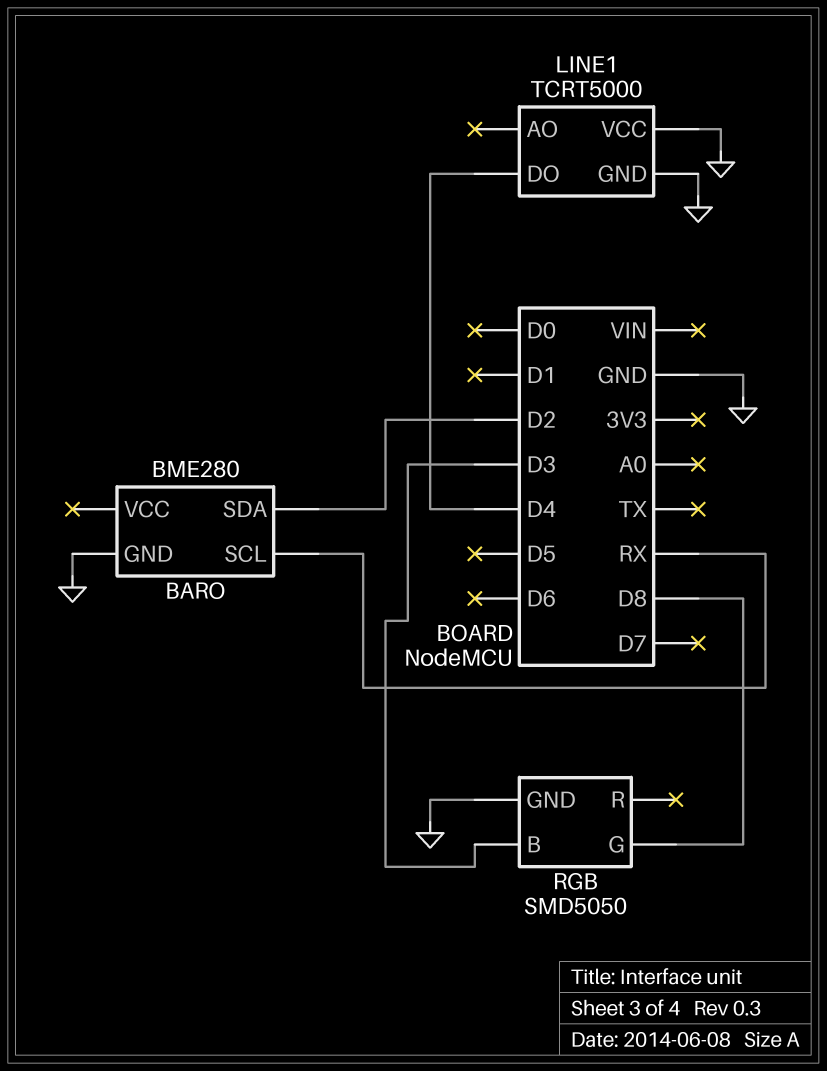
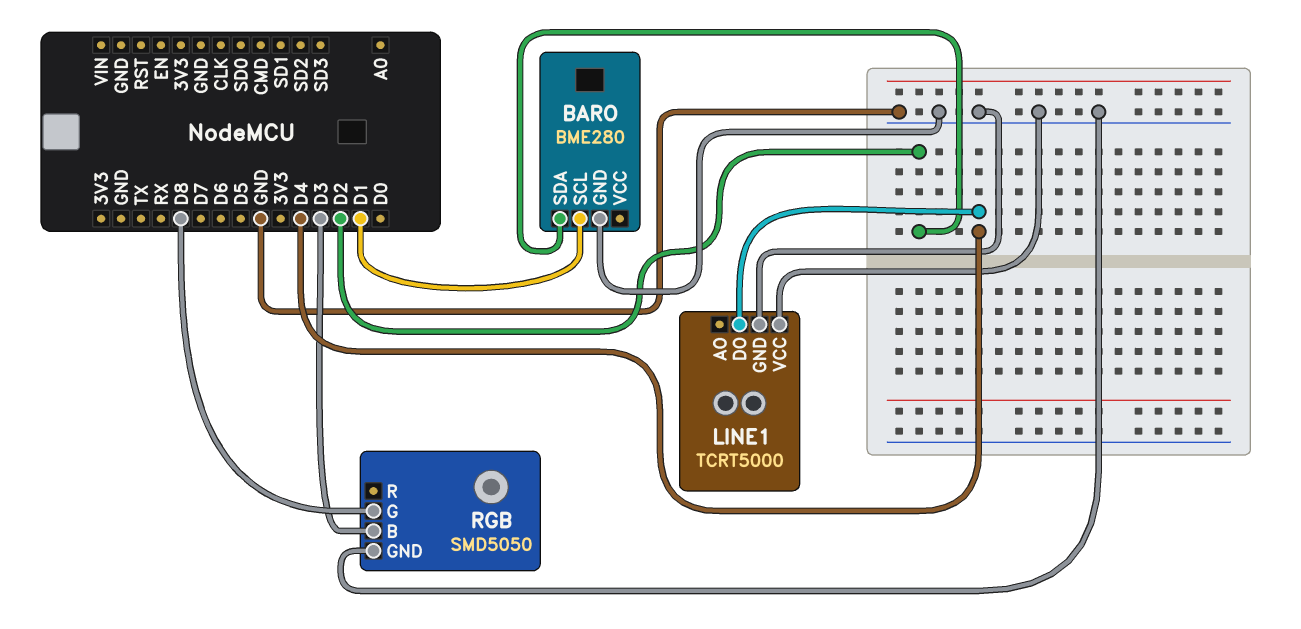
BARO pin SCL: RX -> D1

